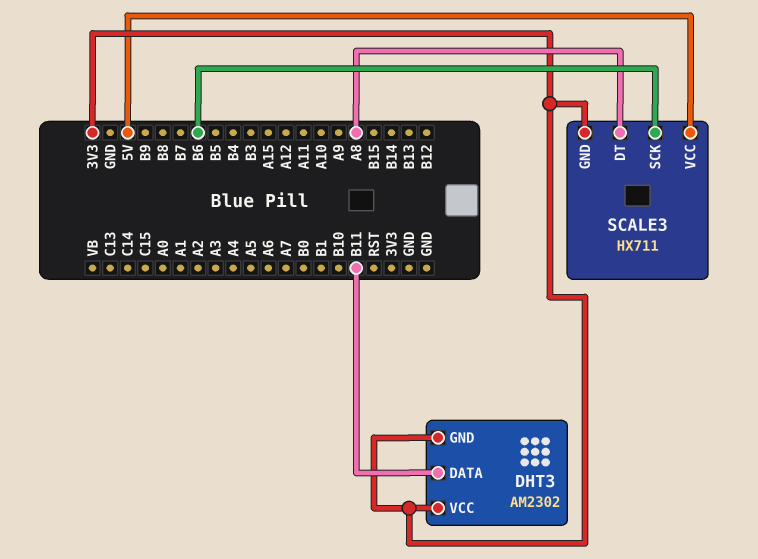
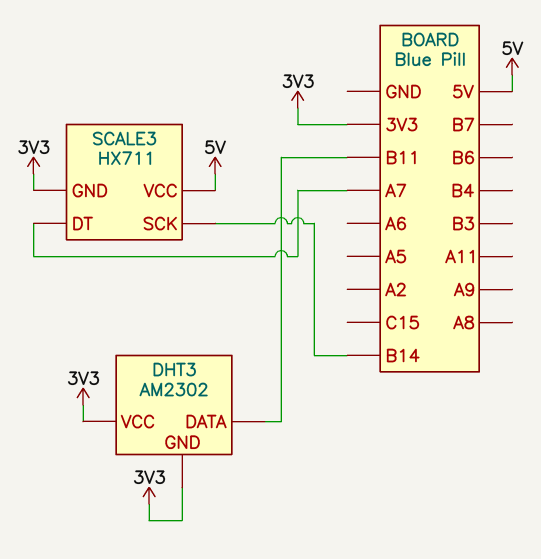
SCALE3 pin DT: A8 -> A7
SCALE3 pin SCK: B6 -> B14

